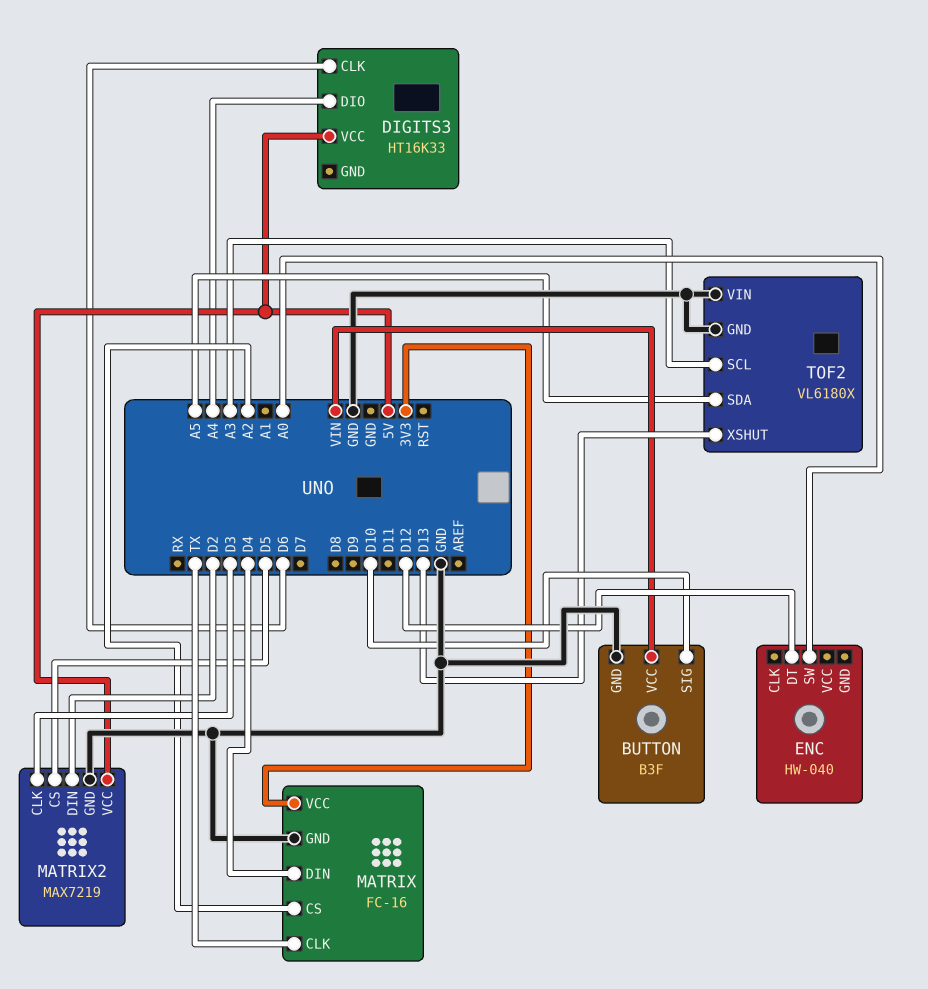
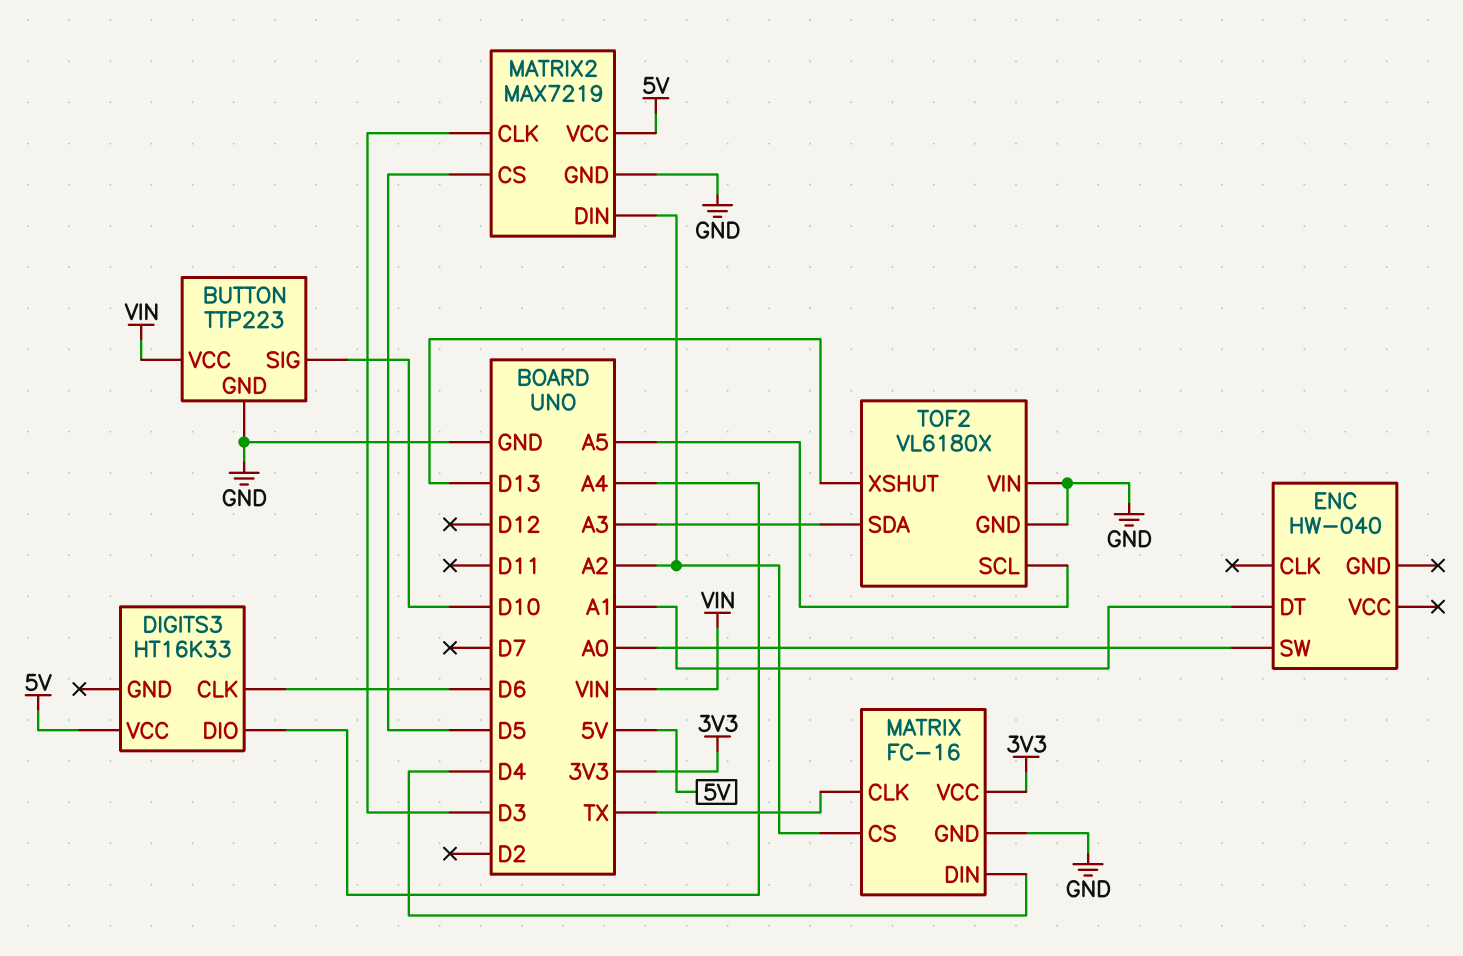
BUTTON: B3F -> TTP223
ENC pin DT: D12 -> A1
MATRIX2 pin DIN: D2 -> A2
TOF2 pin SCL: A3 -> A5
TOF2 pin SDA: A5 -> A3

